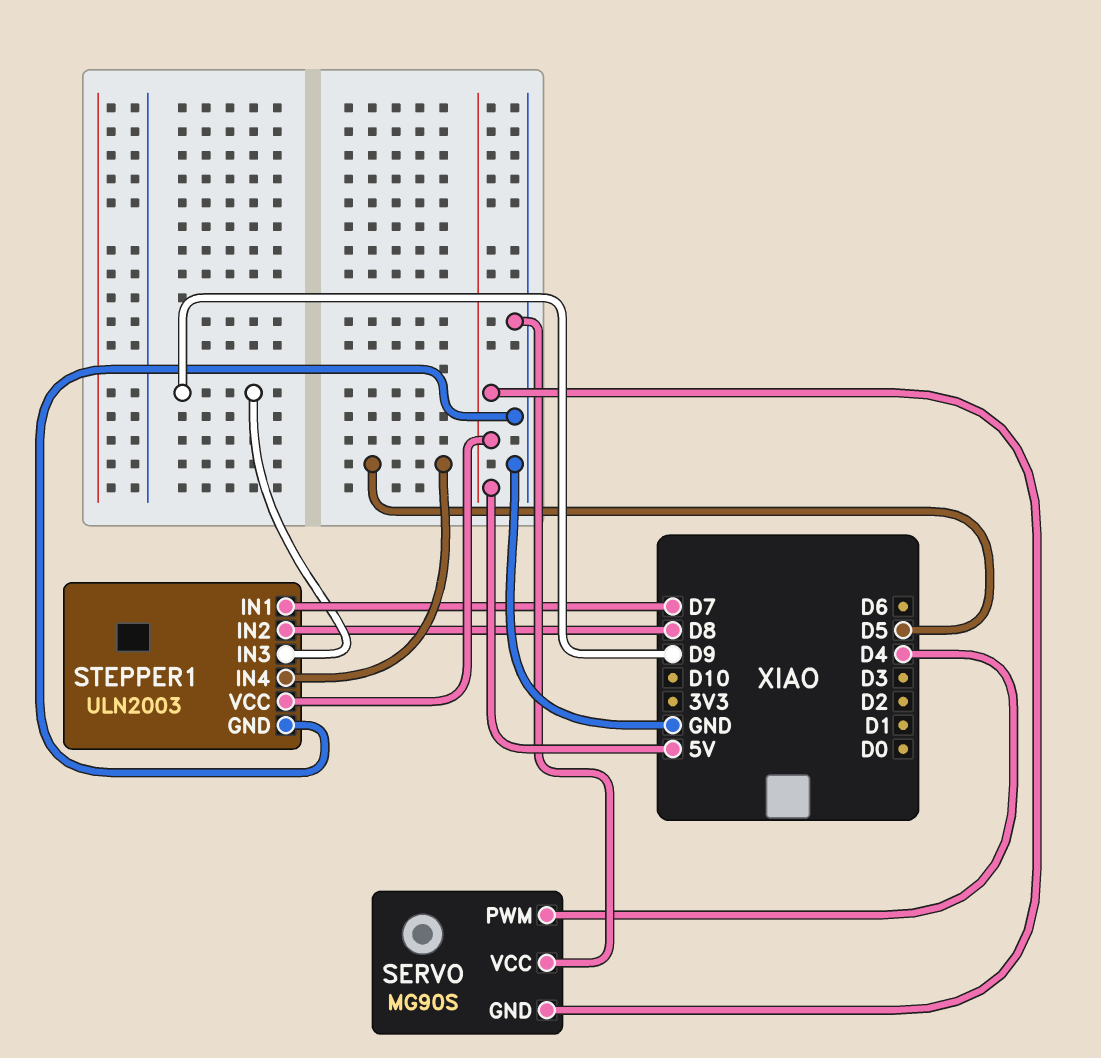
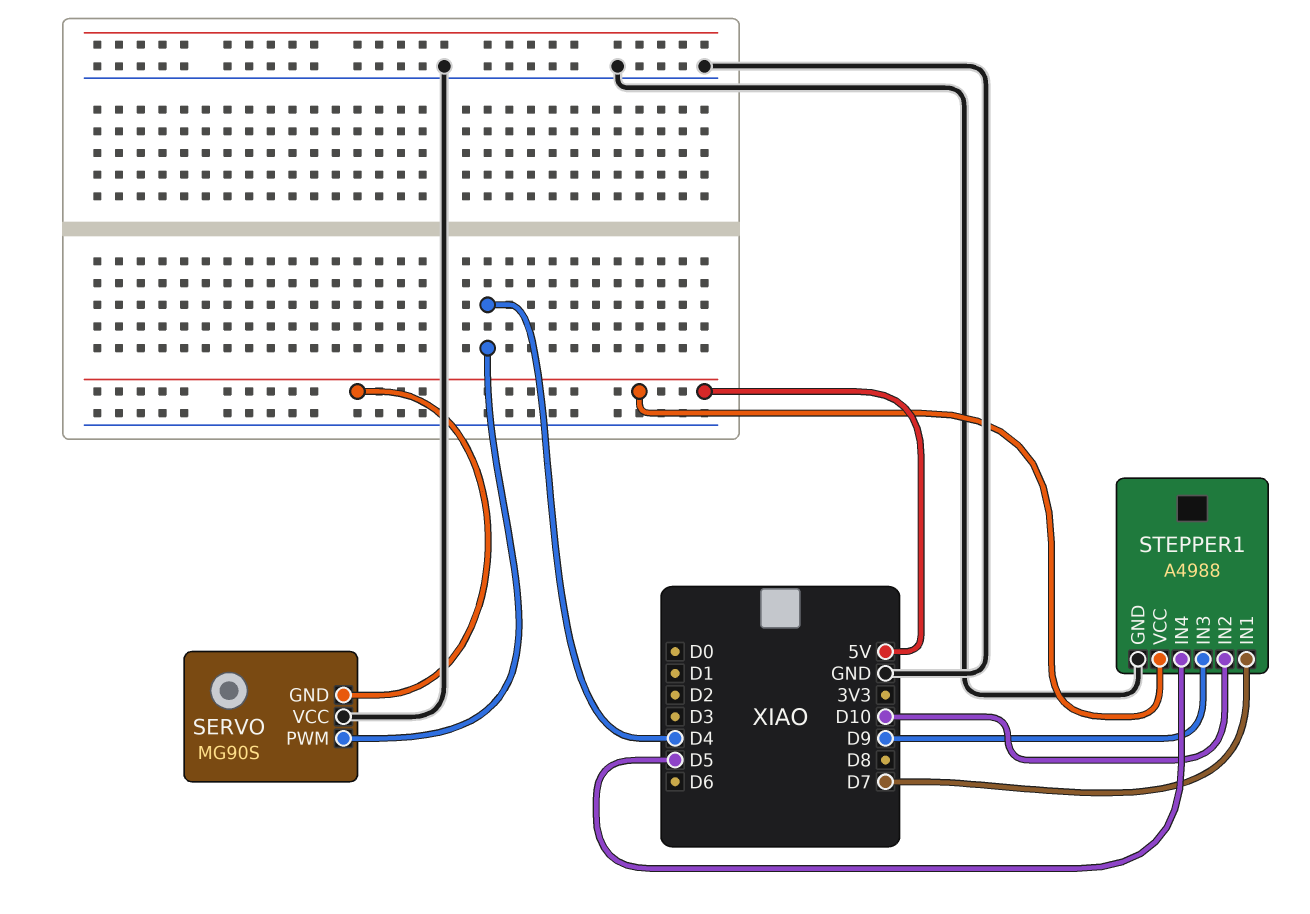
STEPPER1: ULN2003 -> A4988
STEPPER1 pin IN2: D8 -> D10

